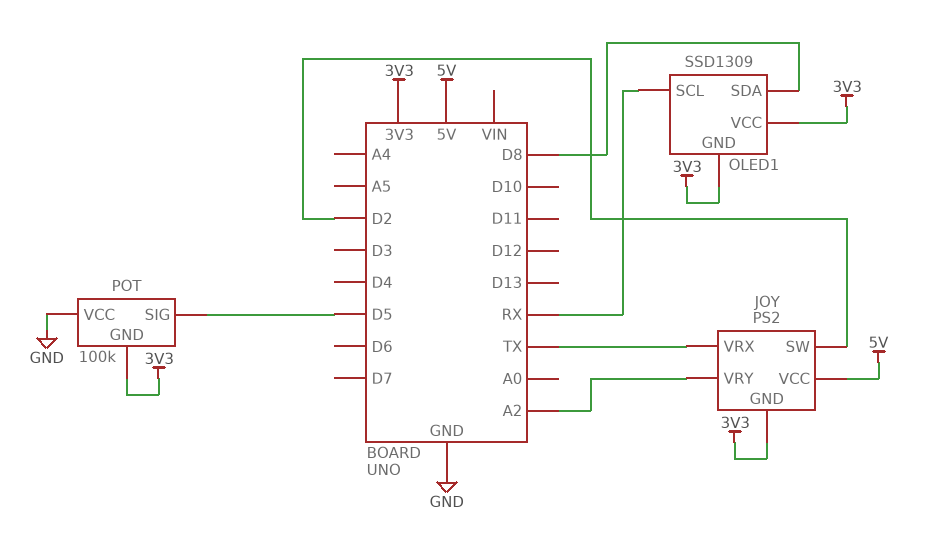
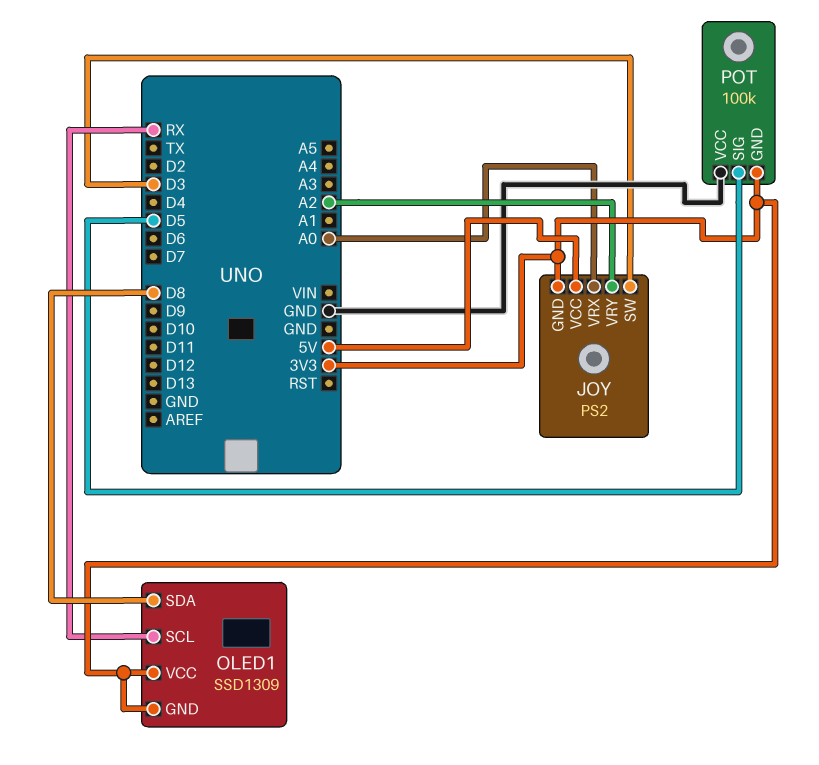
JOY pin SW: D2 -> D3
JOY pin VRX: TX -> A0

